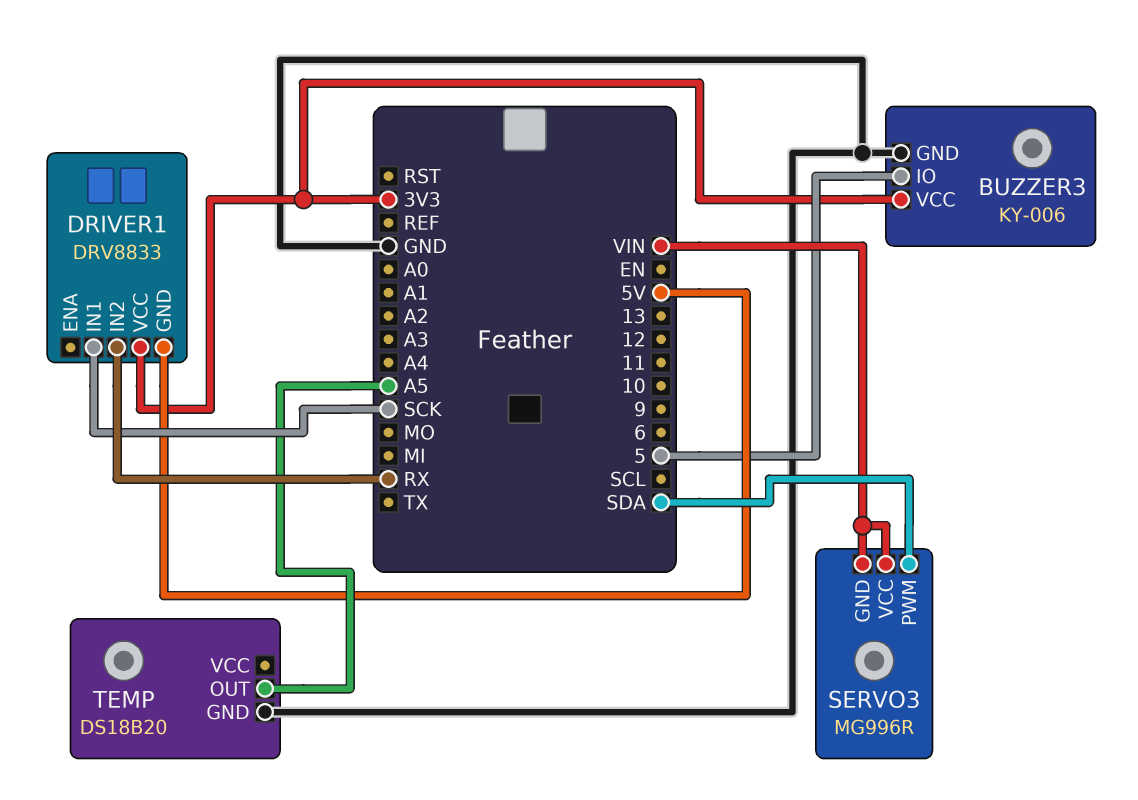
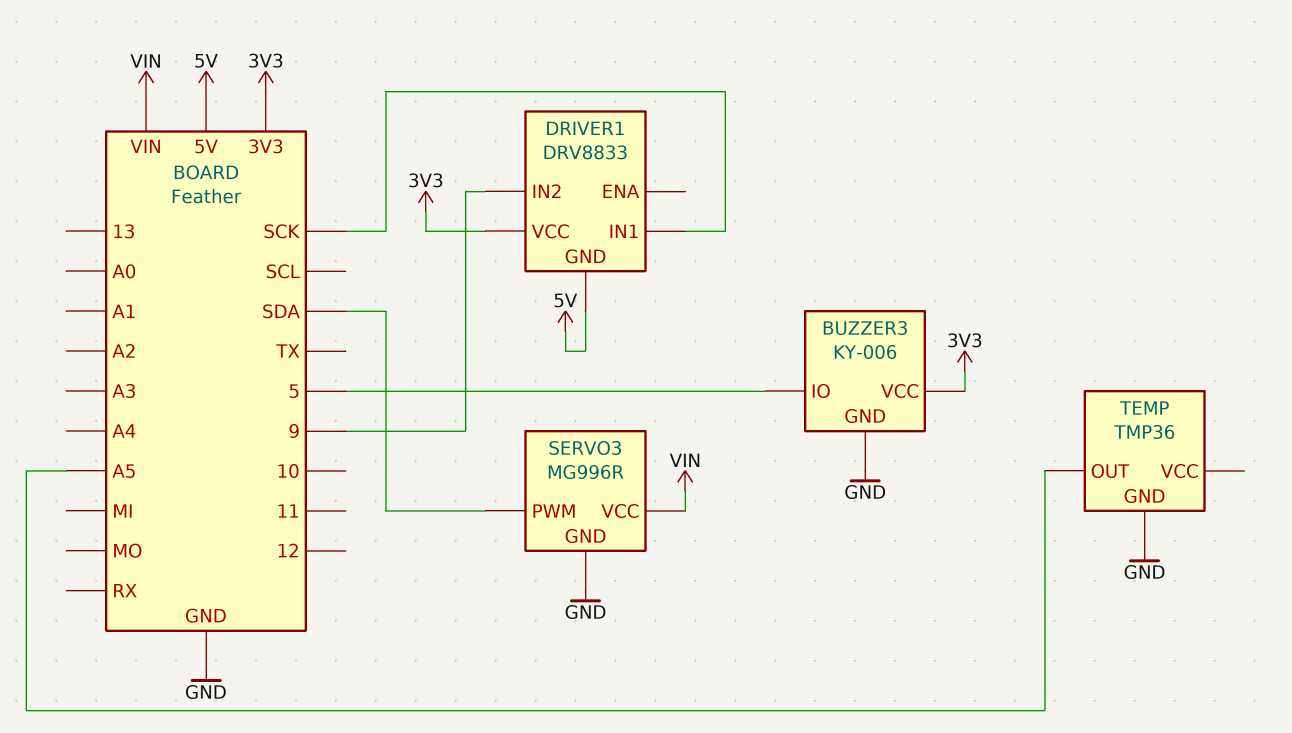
DRIVER1 pin IN2: RX -> 9
SERVO3 pin GND: VIN -> GND
TEMP: DS18B20 -> TMP36

